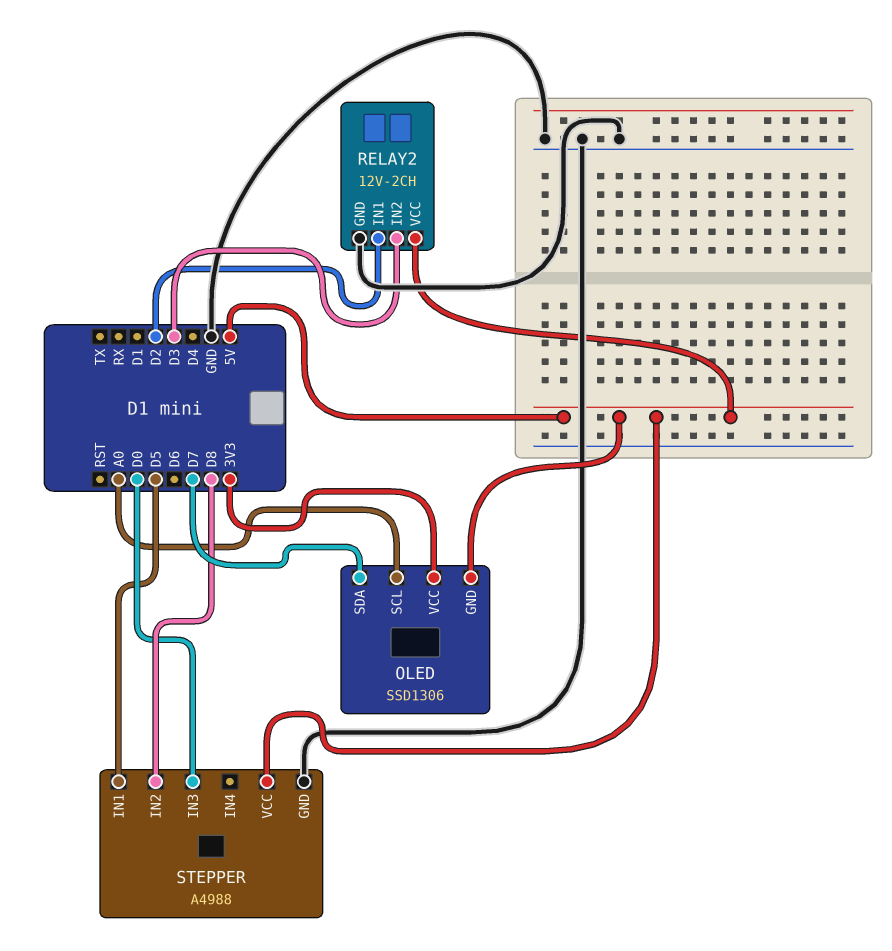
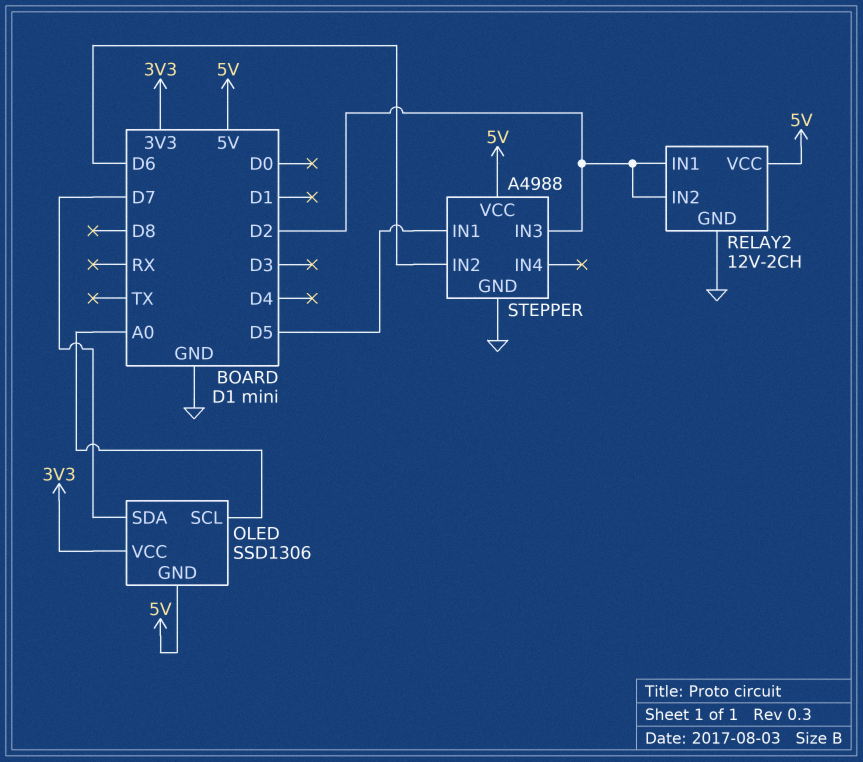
RELAY2 pin IN2: D3 -> D2
STEPPER pin IN2: D8 -> D6
STEPPER pin IN3: D0 -> D2

